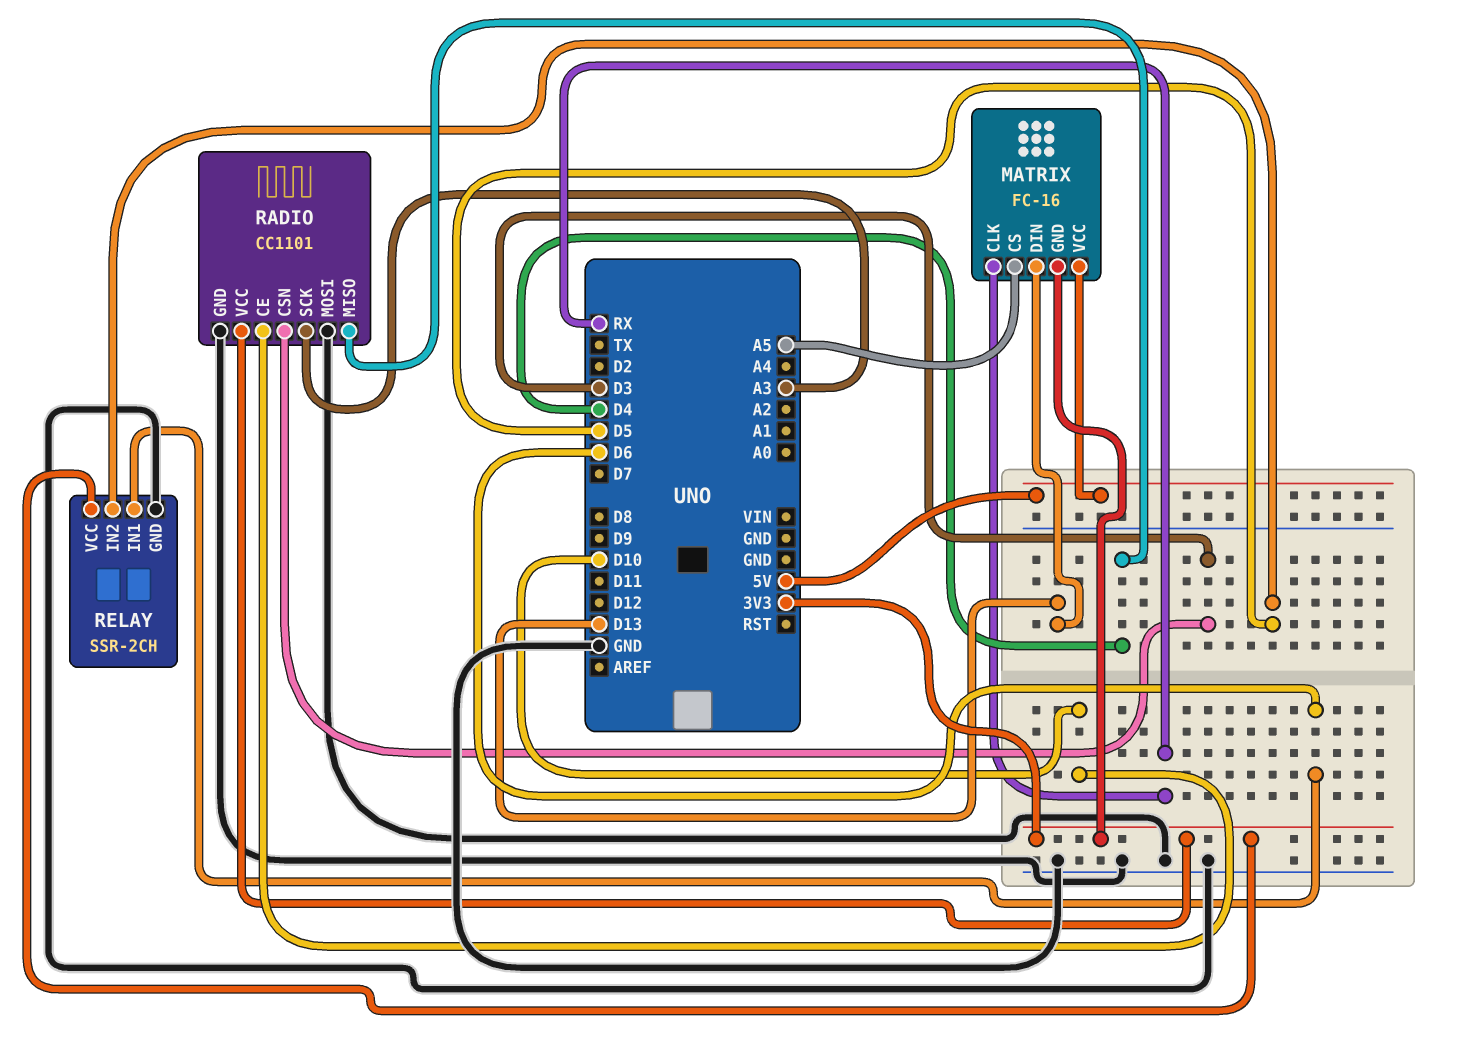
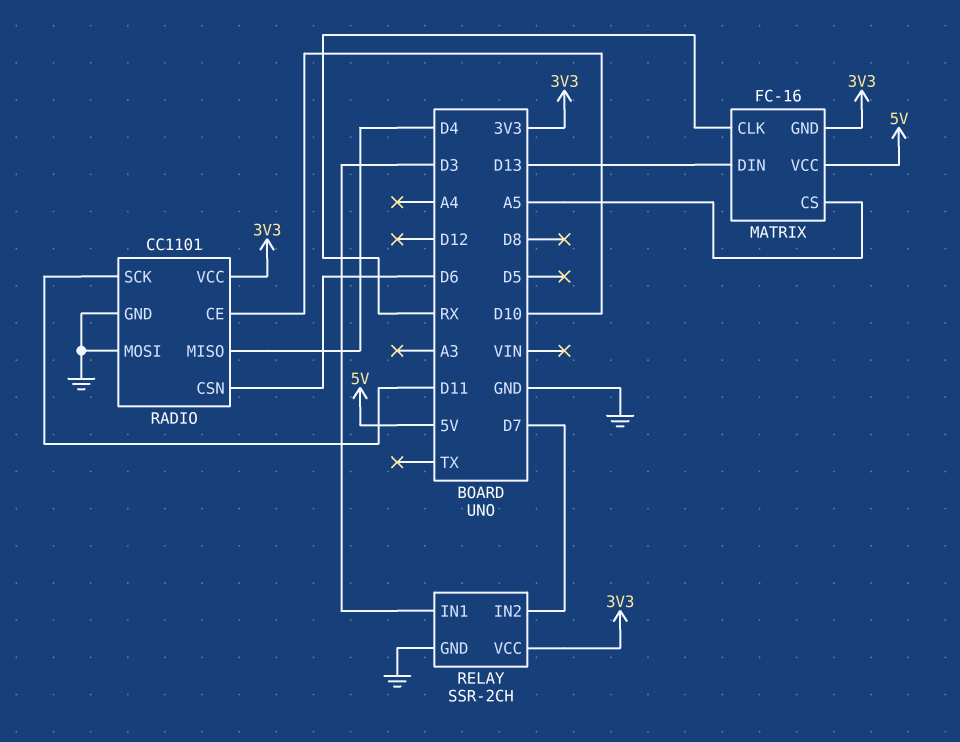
RADIO pin CSN: D3 -> D6
RADIO pin SCK: A3 -> D11
RELAY pin IN1: D6 -> D3
RELAY pin IN2: D5 -> D7

